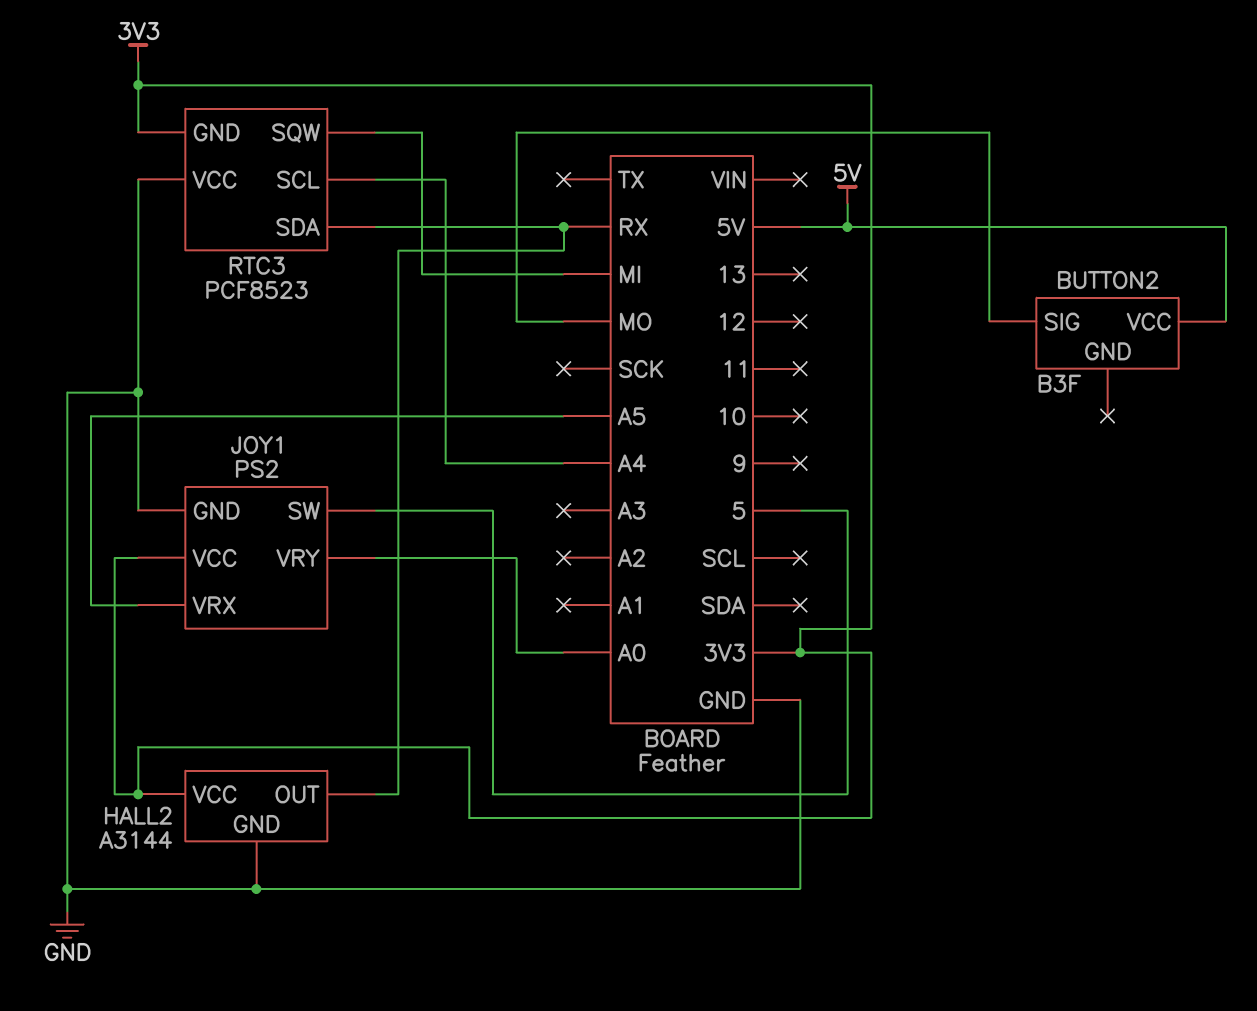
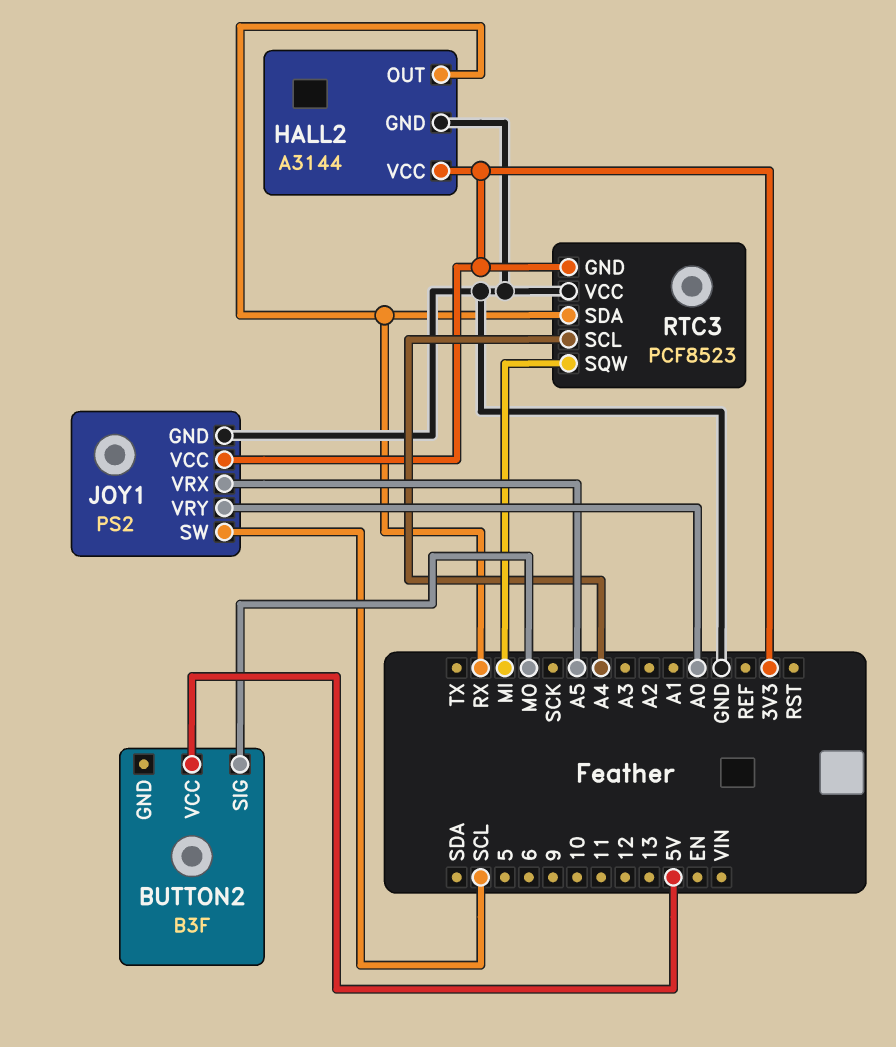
JOY1 pin SW: 5 -> SCL

